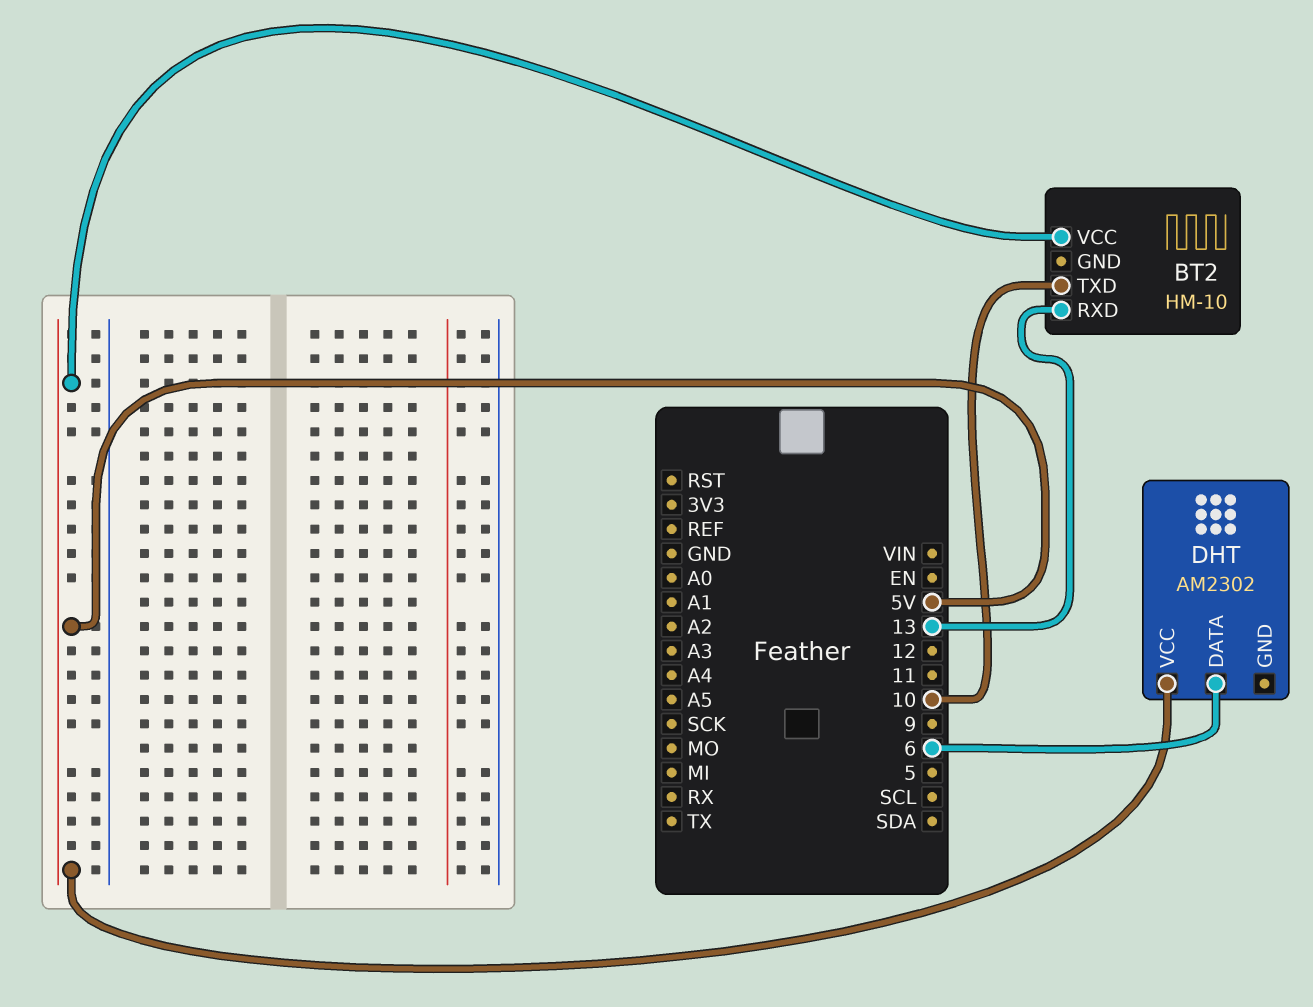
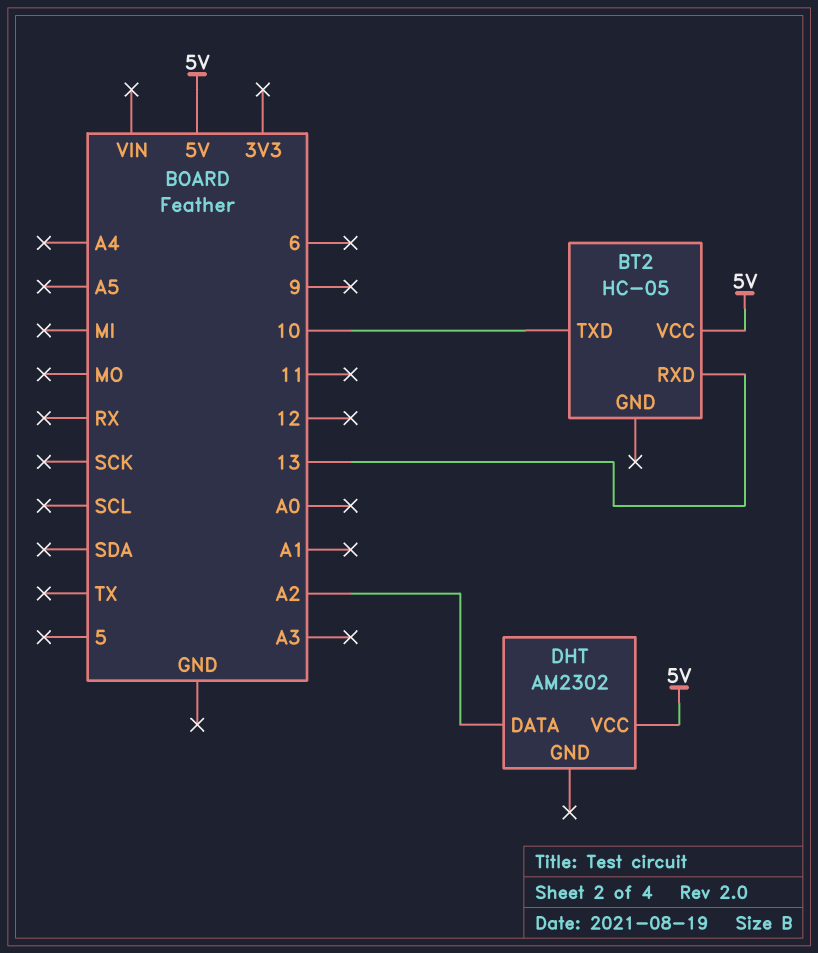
BT2: HM-10 -> HC-05
DHT pin DATA: 6 -> A2

